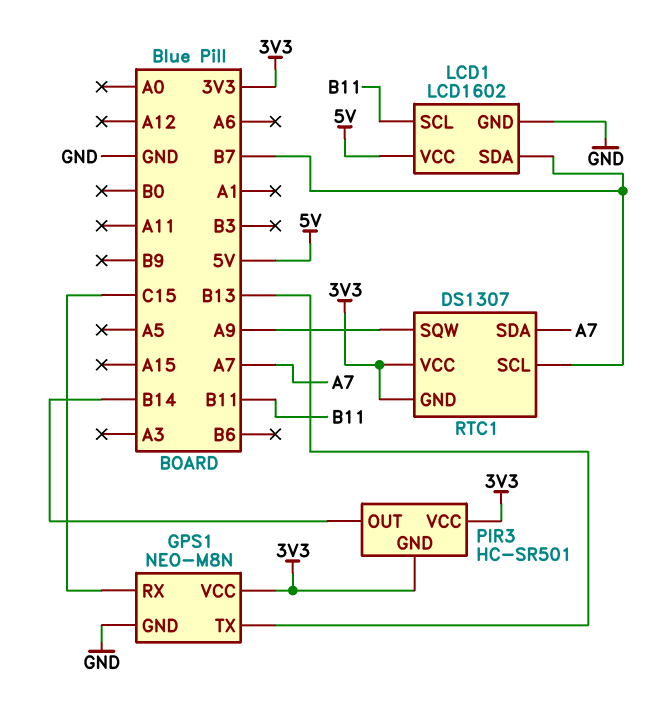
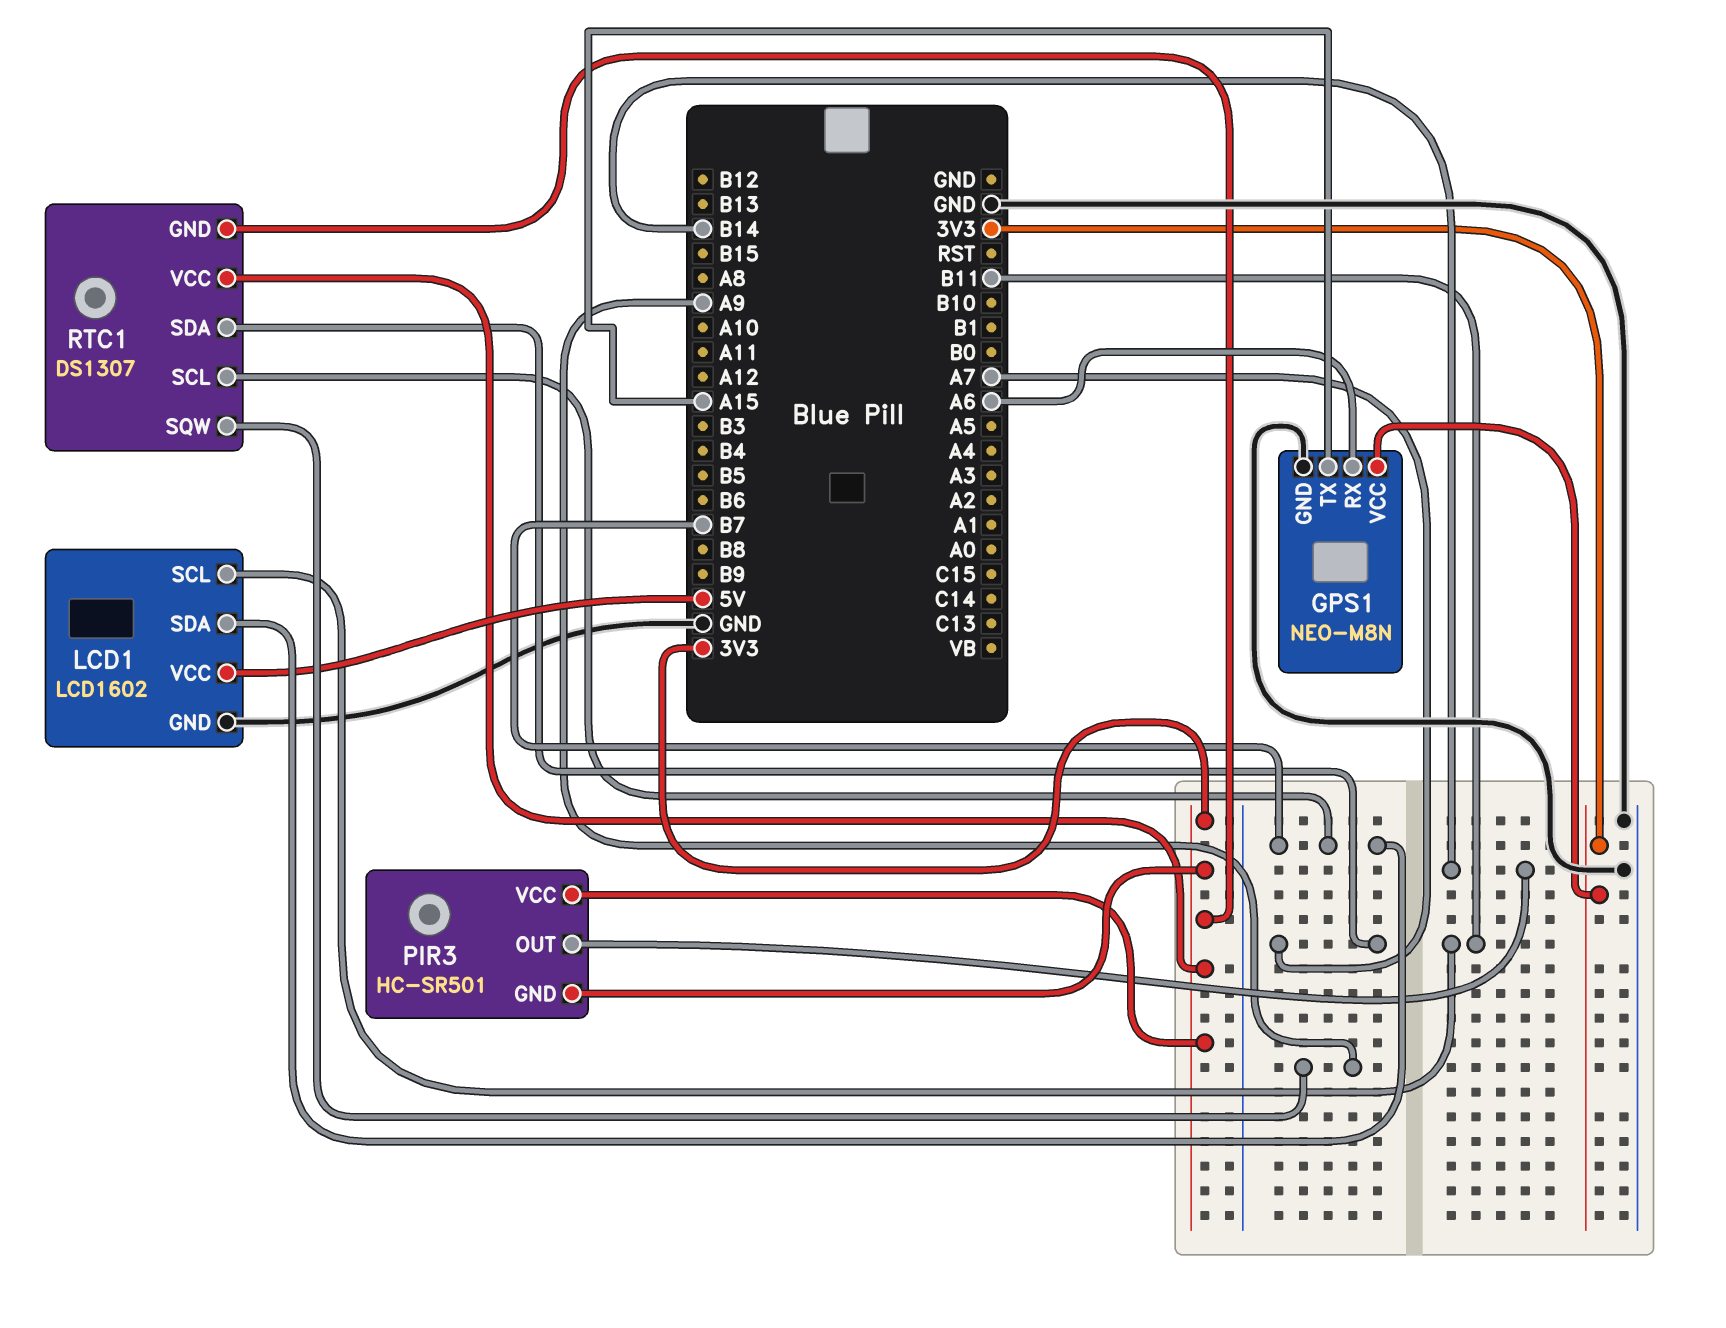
GPS1 pin RX: C15 -> A6
GPS1 pin TX: B13 -> A15

